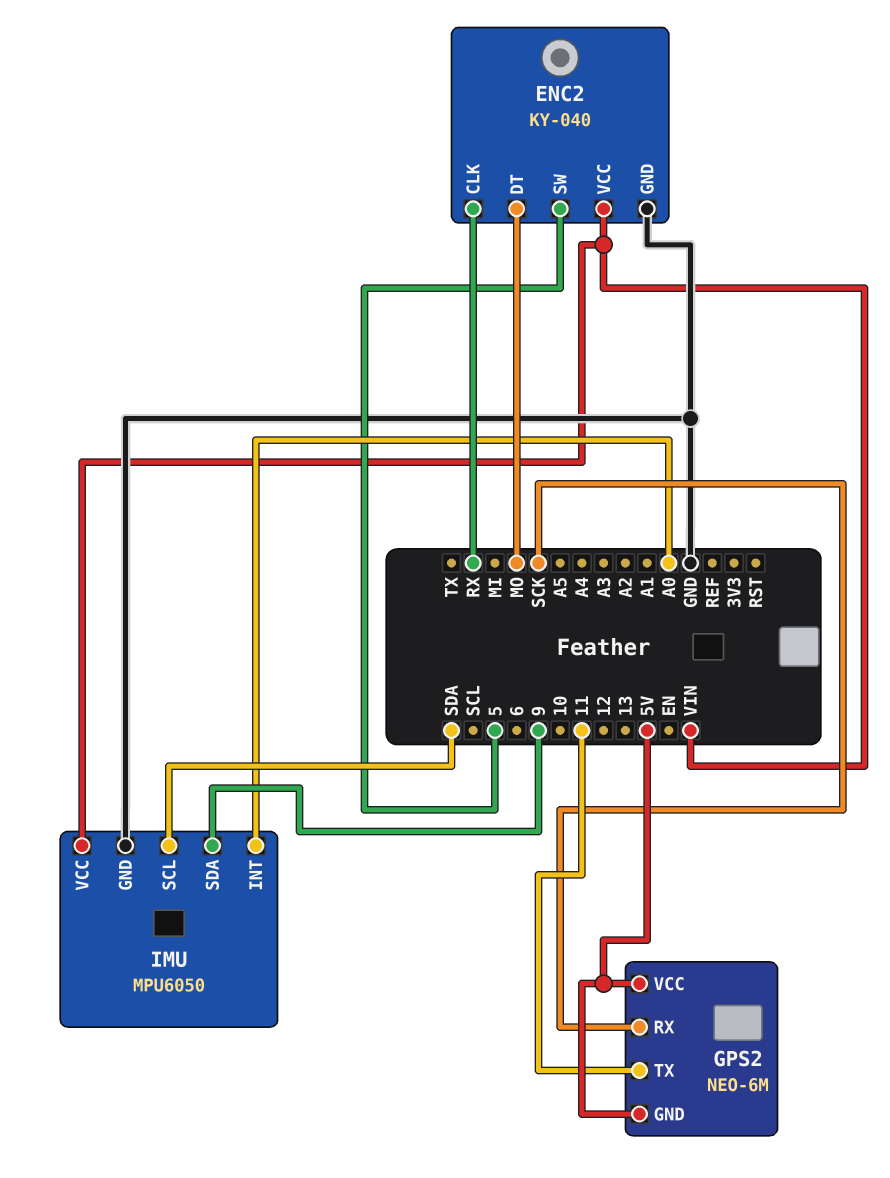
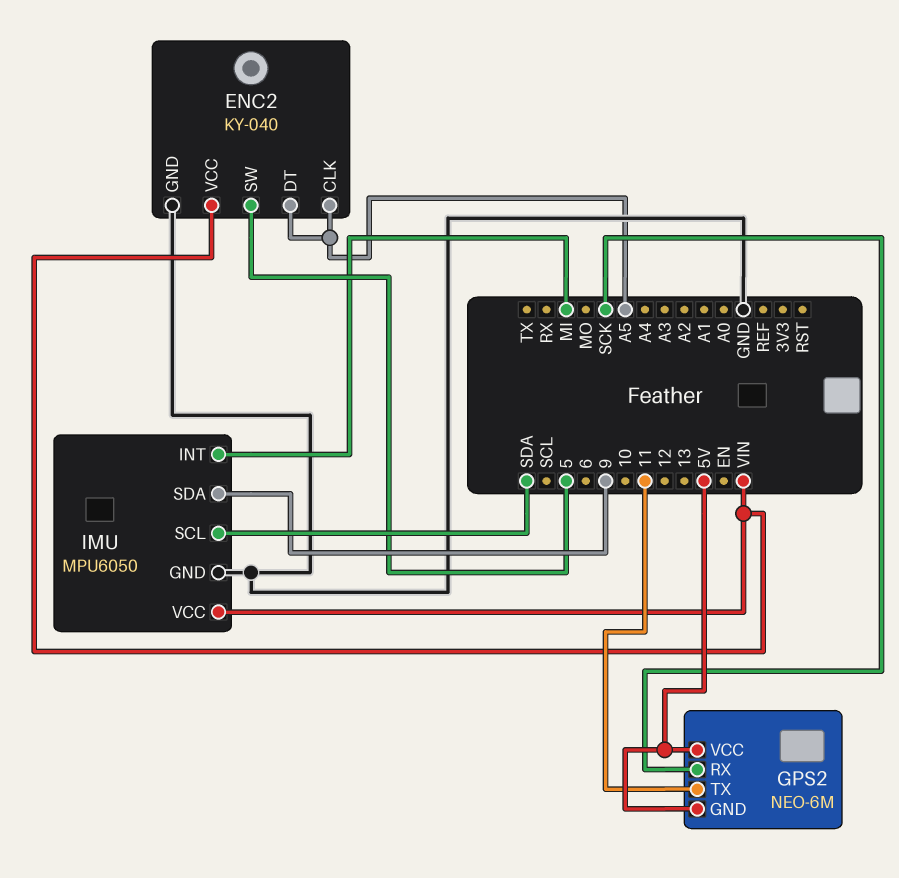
ENC2 pin CLK: RX -> A5
ENC2 pin DT: MO -> A5
IMU pin INT: A0 -> MI

